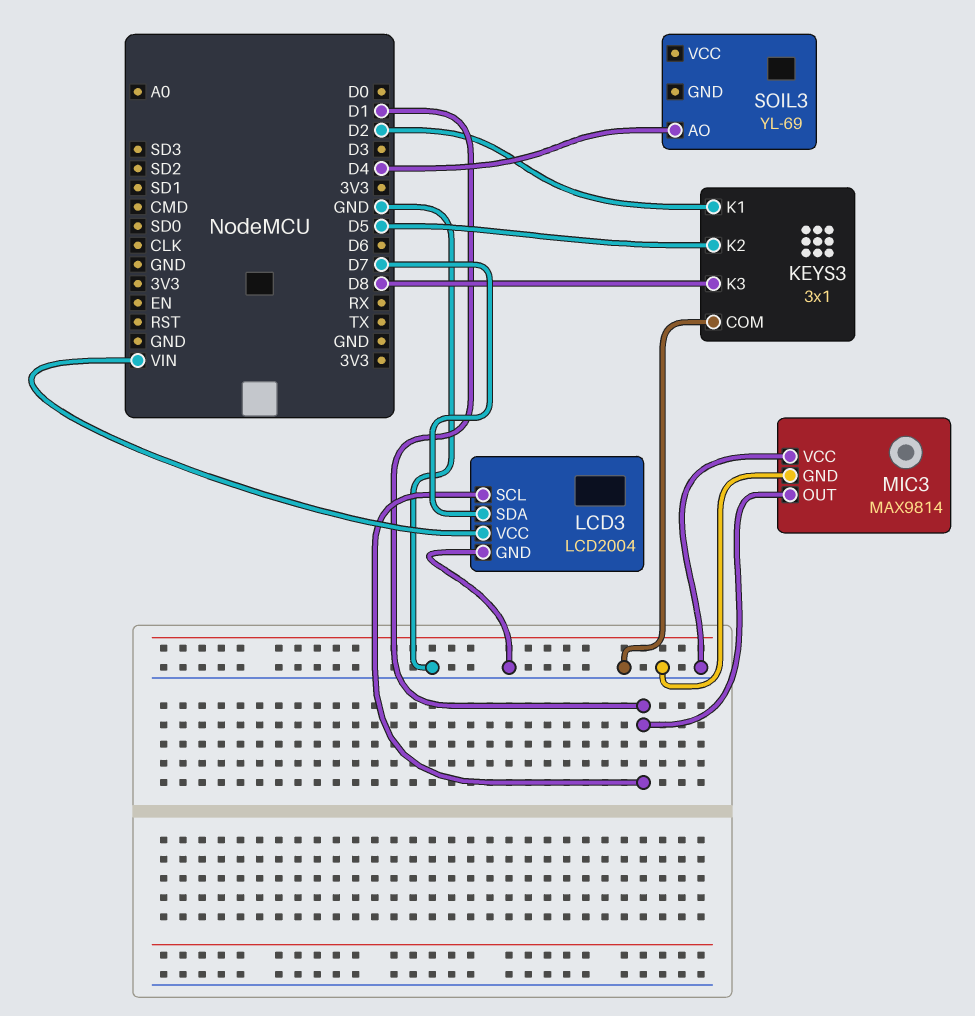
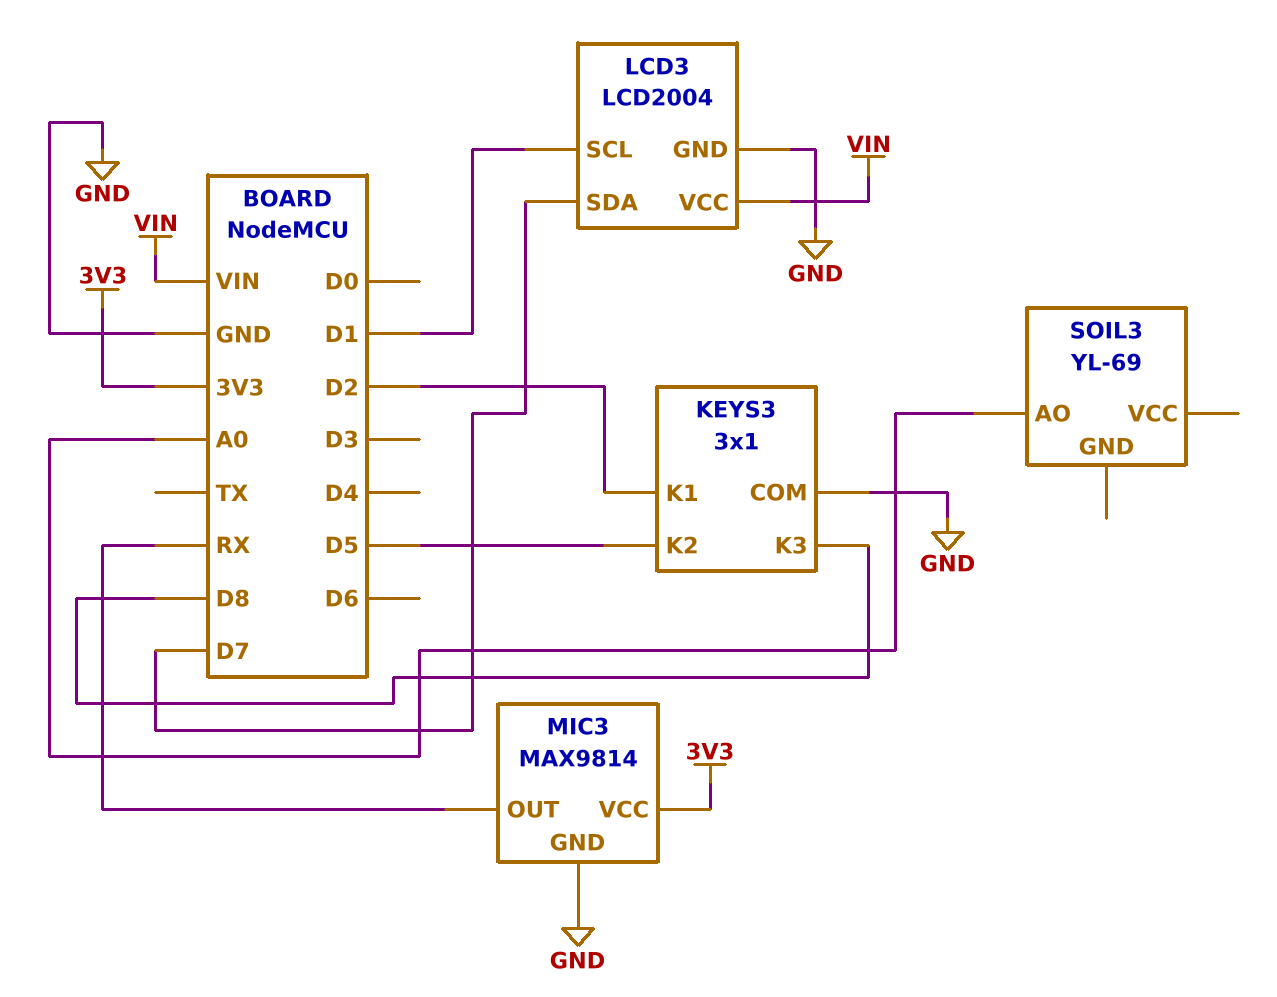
MIC3 pin OUT: D1 -> RX
MIC3 pin VCC: GND -> 3V3
SOIL3 pin AO: D4 -> A0

